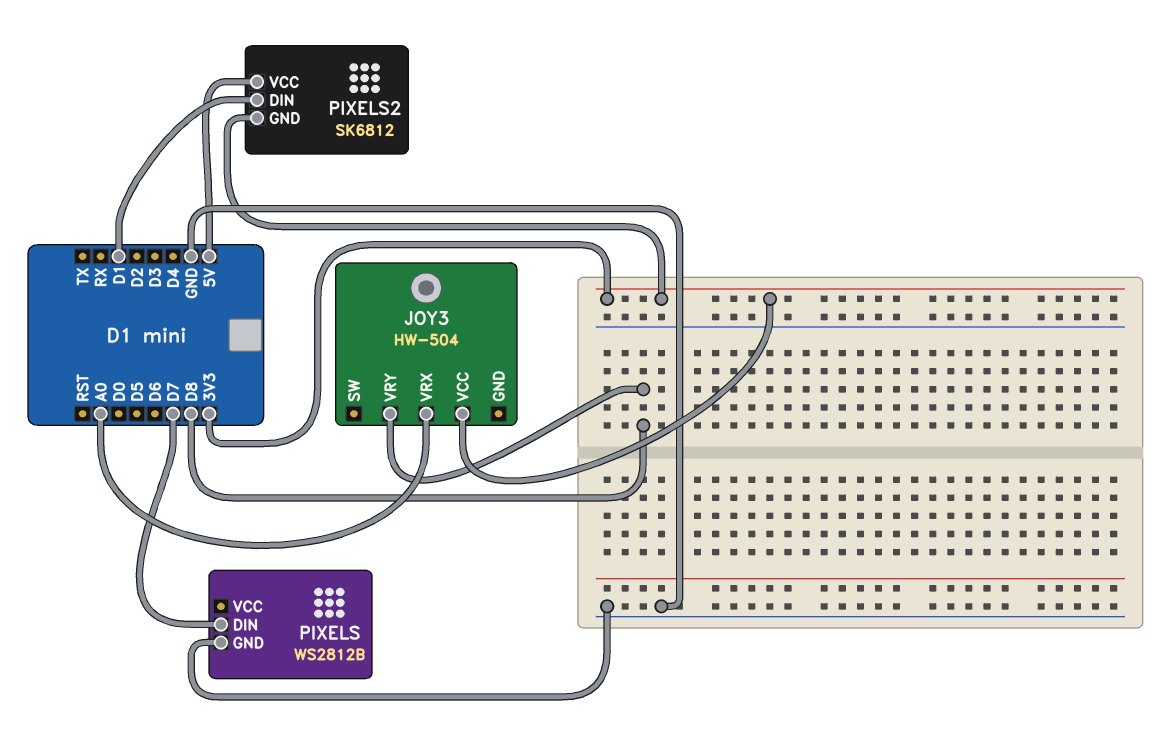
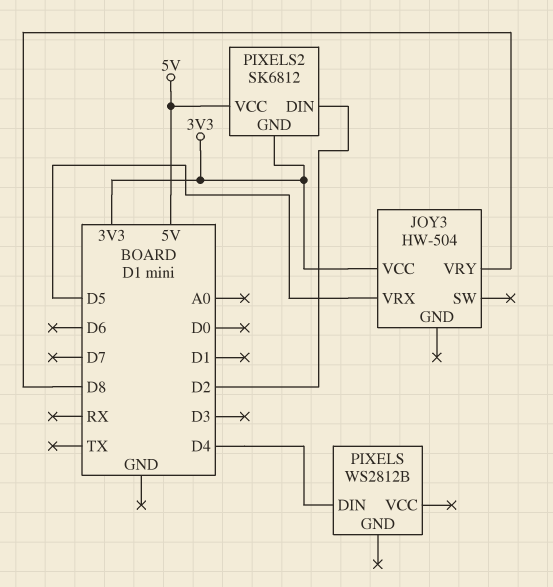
JOY3 pin VRX: A0 -> D5
PIXELS pin DIN: D7 -> D4
PIXELS pin GND: GND -> none
PIXELS2 pin DIN: D1 -> D2

